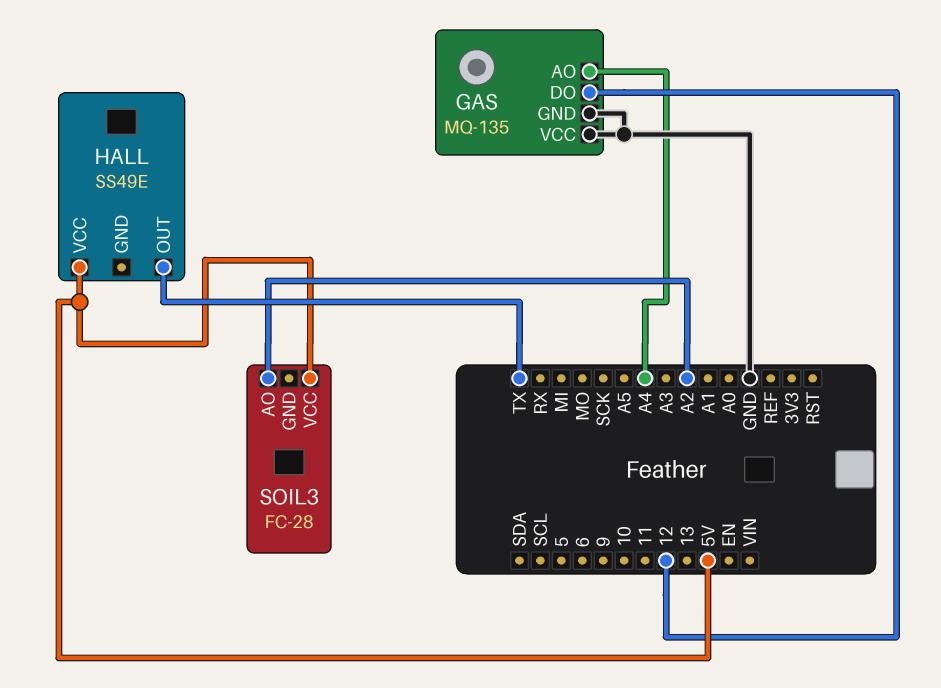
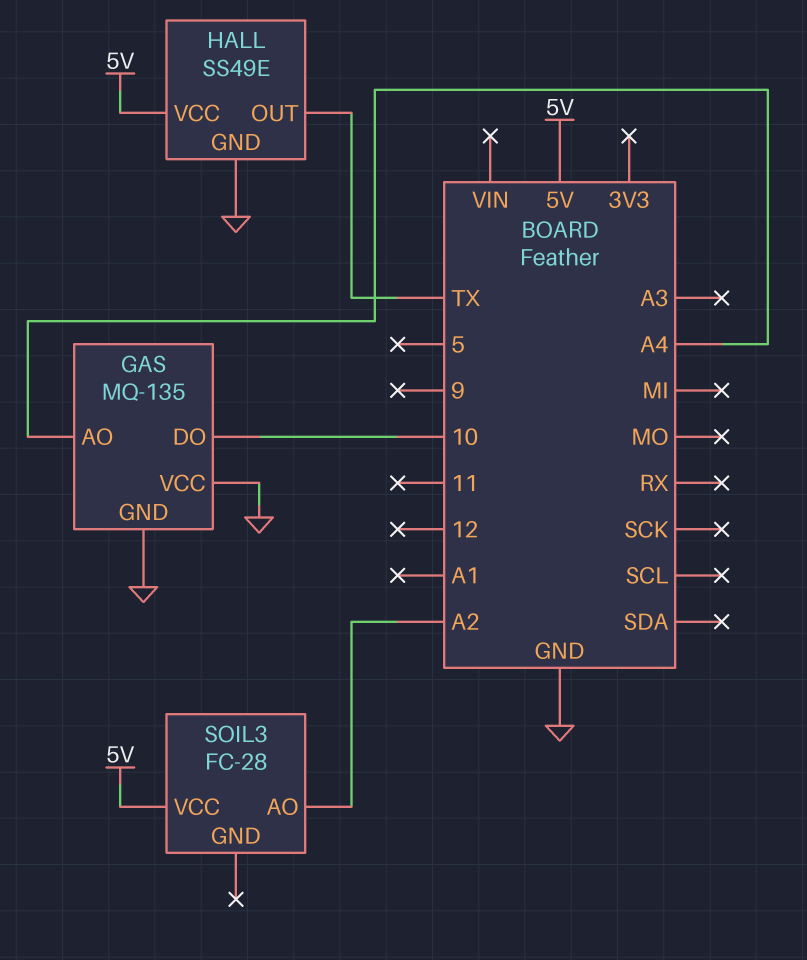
GAS pin DO: 12 -> 10
HALL pin GND: none -> GND

